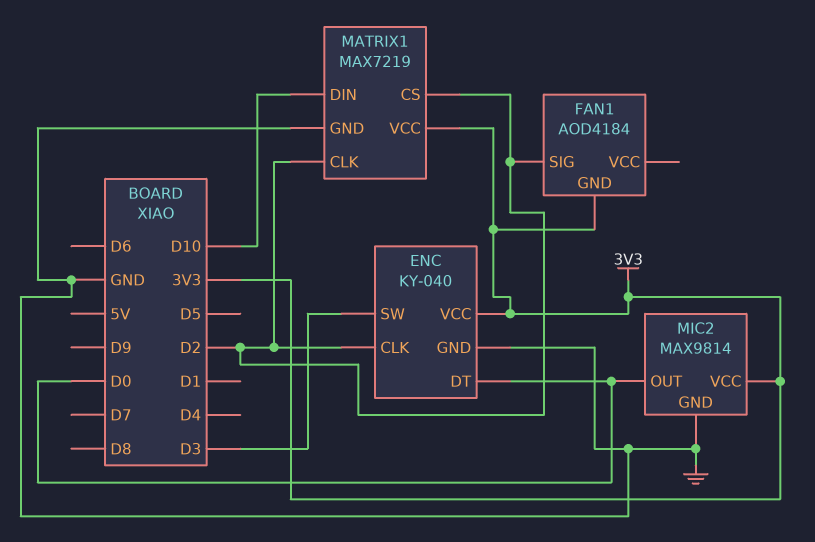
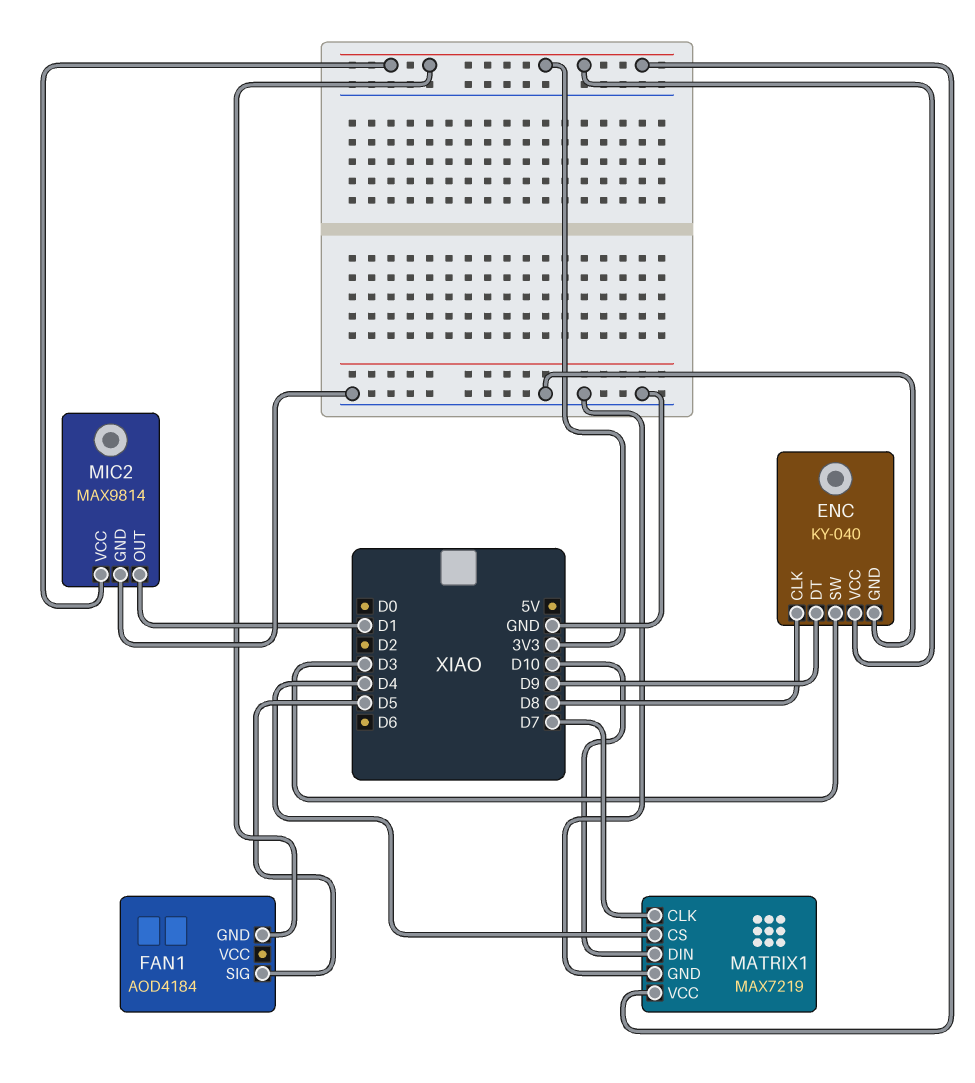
ENC pin CLK: D2 -> D8
ENC pin DT: D0 -> D9
FAN1 pin SIG: D2 -> D5
MATRIX1 pin CLK: D2 -> D7
MATRIX1 pin CS: D2 -> D4
MIC2 pin OUT: D0 -> D1

